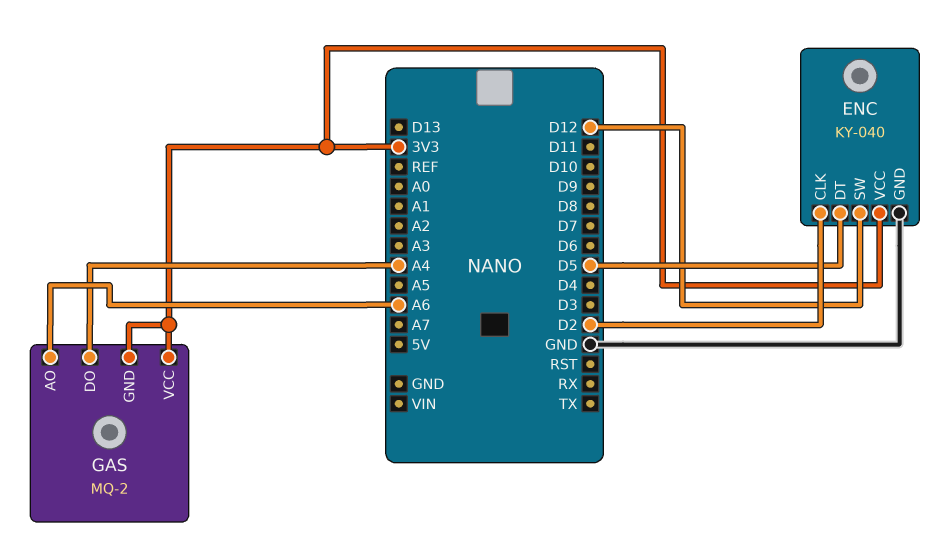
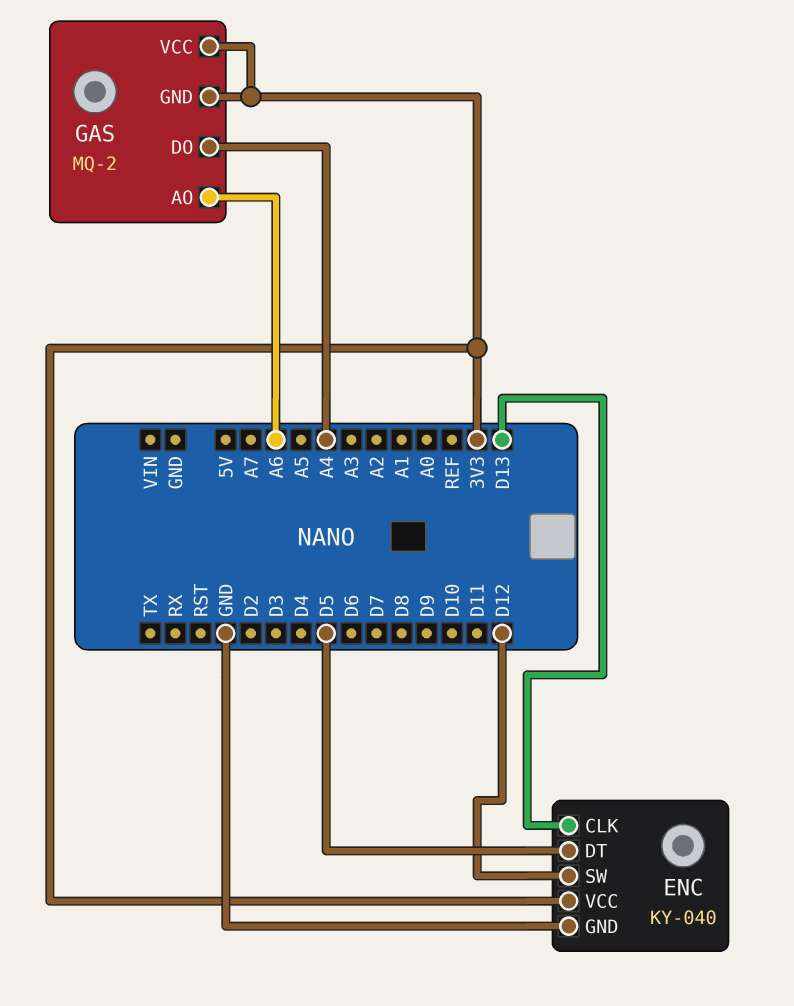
ENC pin CLK: D2 -> D13

